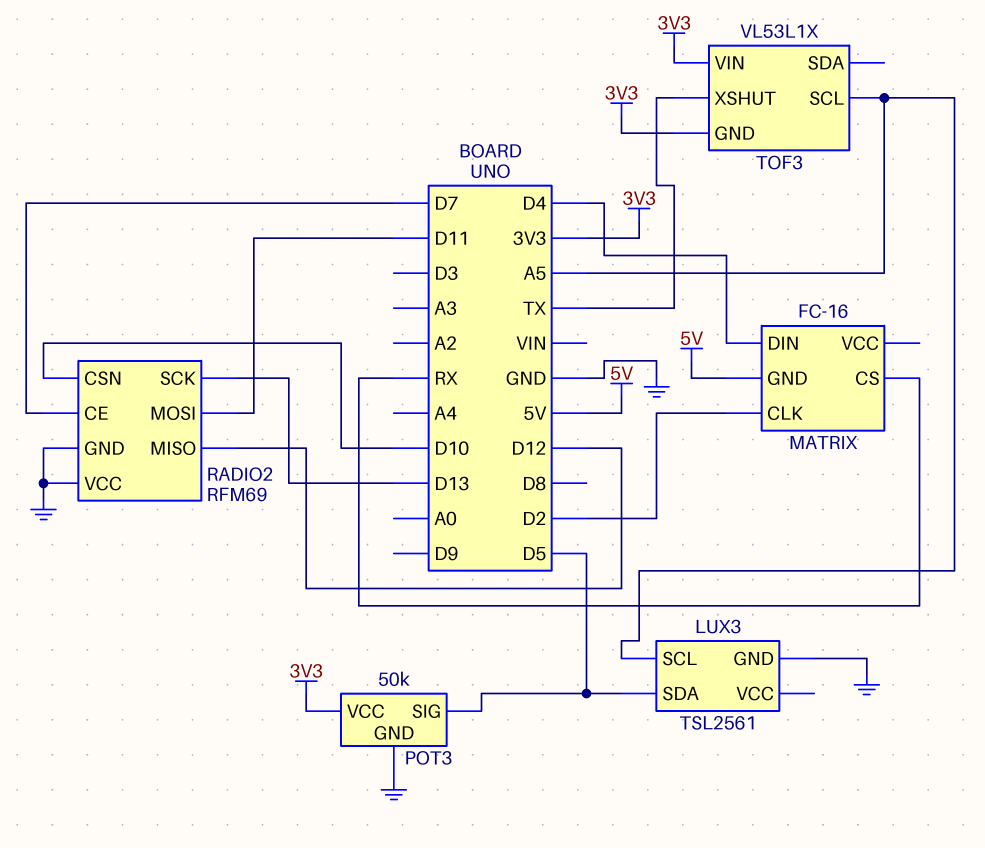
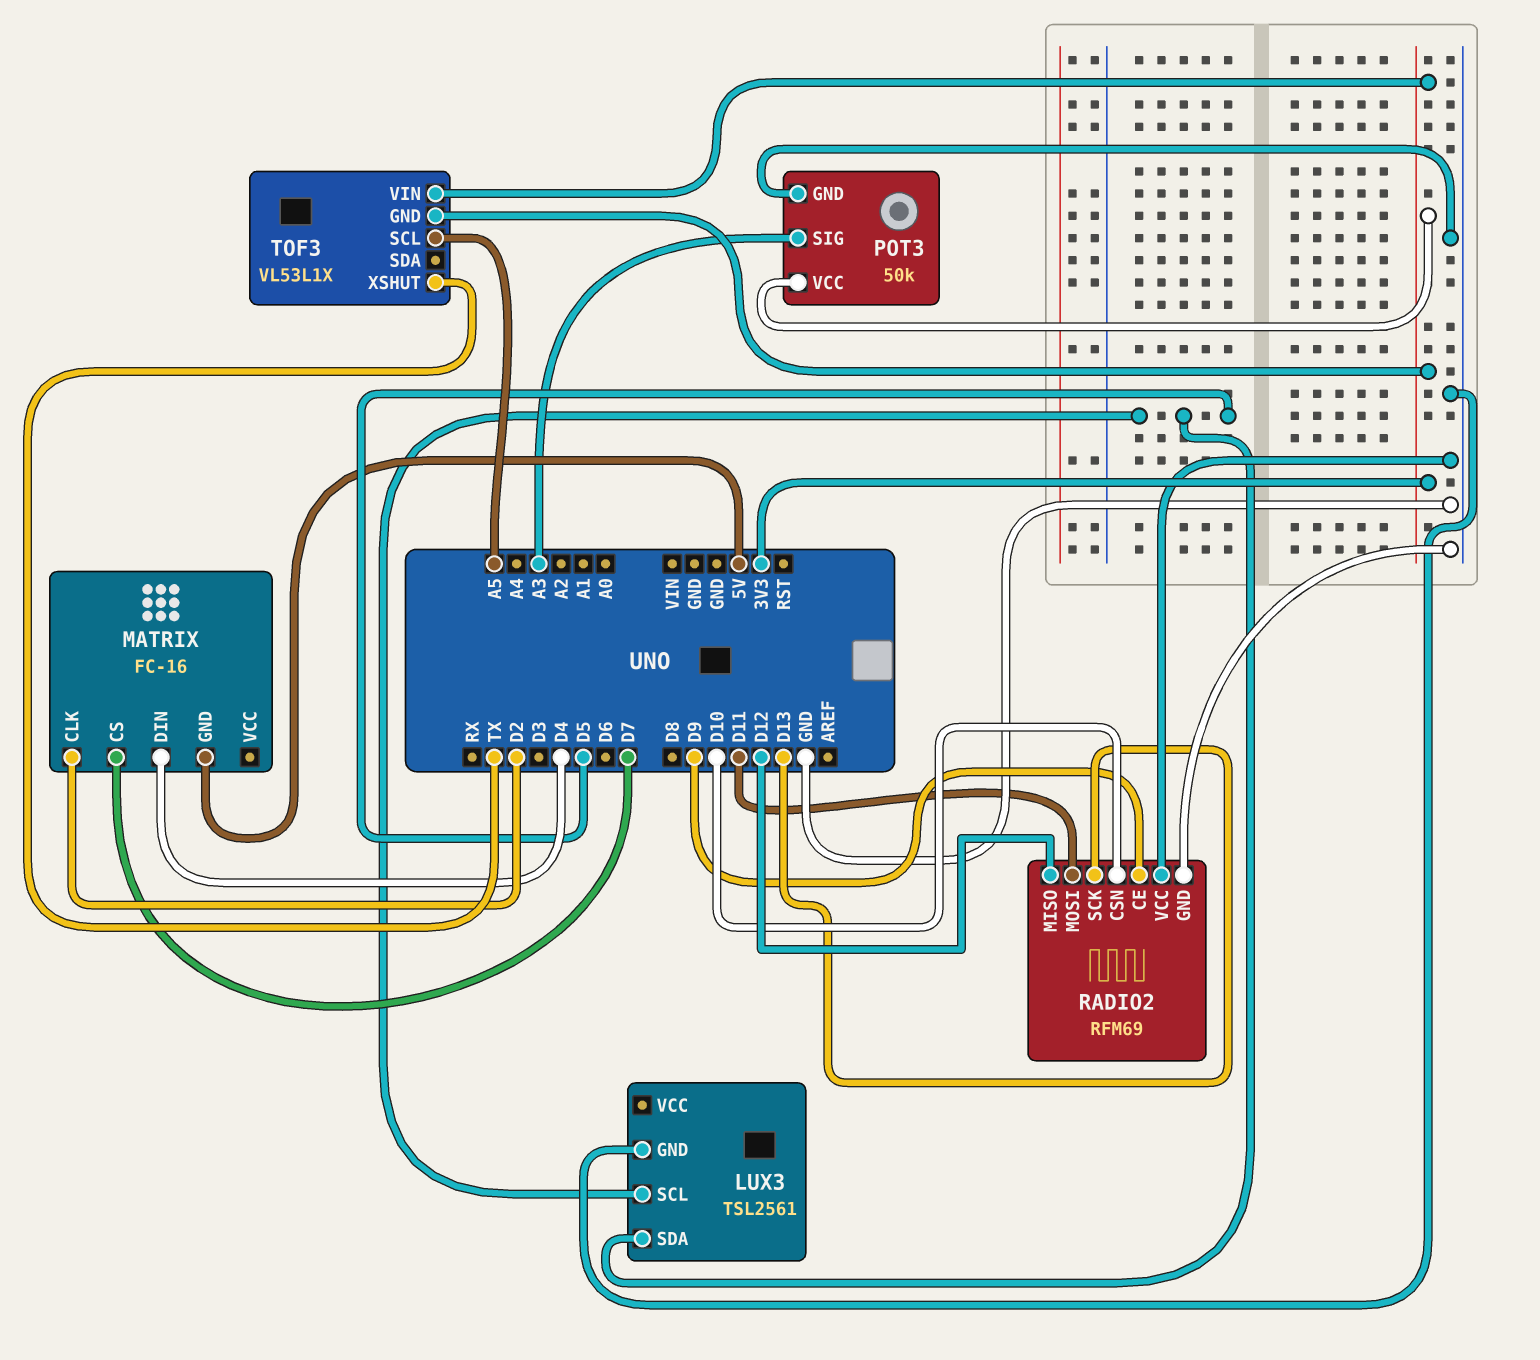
LUX3 pin SCL: A5 -> D5
MATRIX pin CS: RX -> D7
POT3 pin SIG: D5 -> A3
RADIO2 pin CE: D7 -> D9

